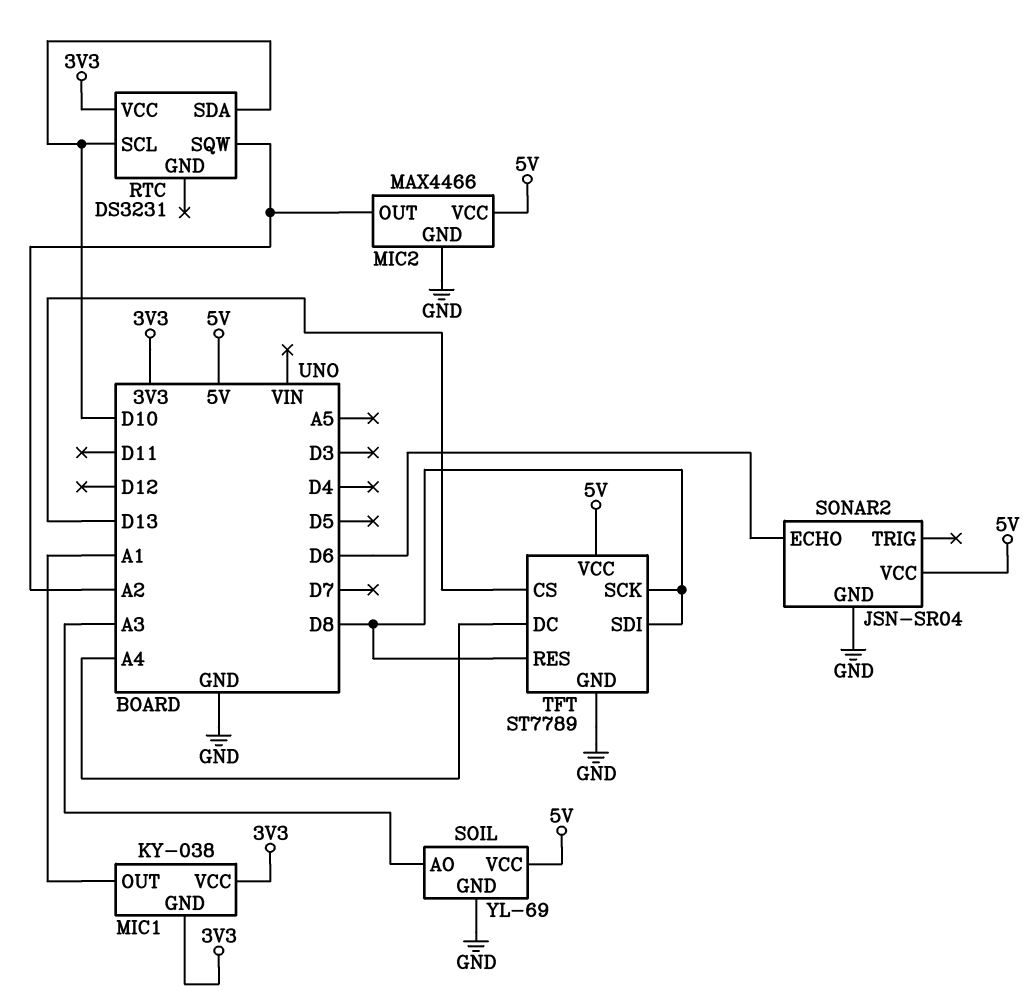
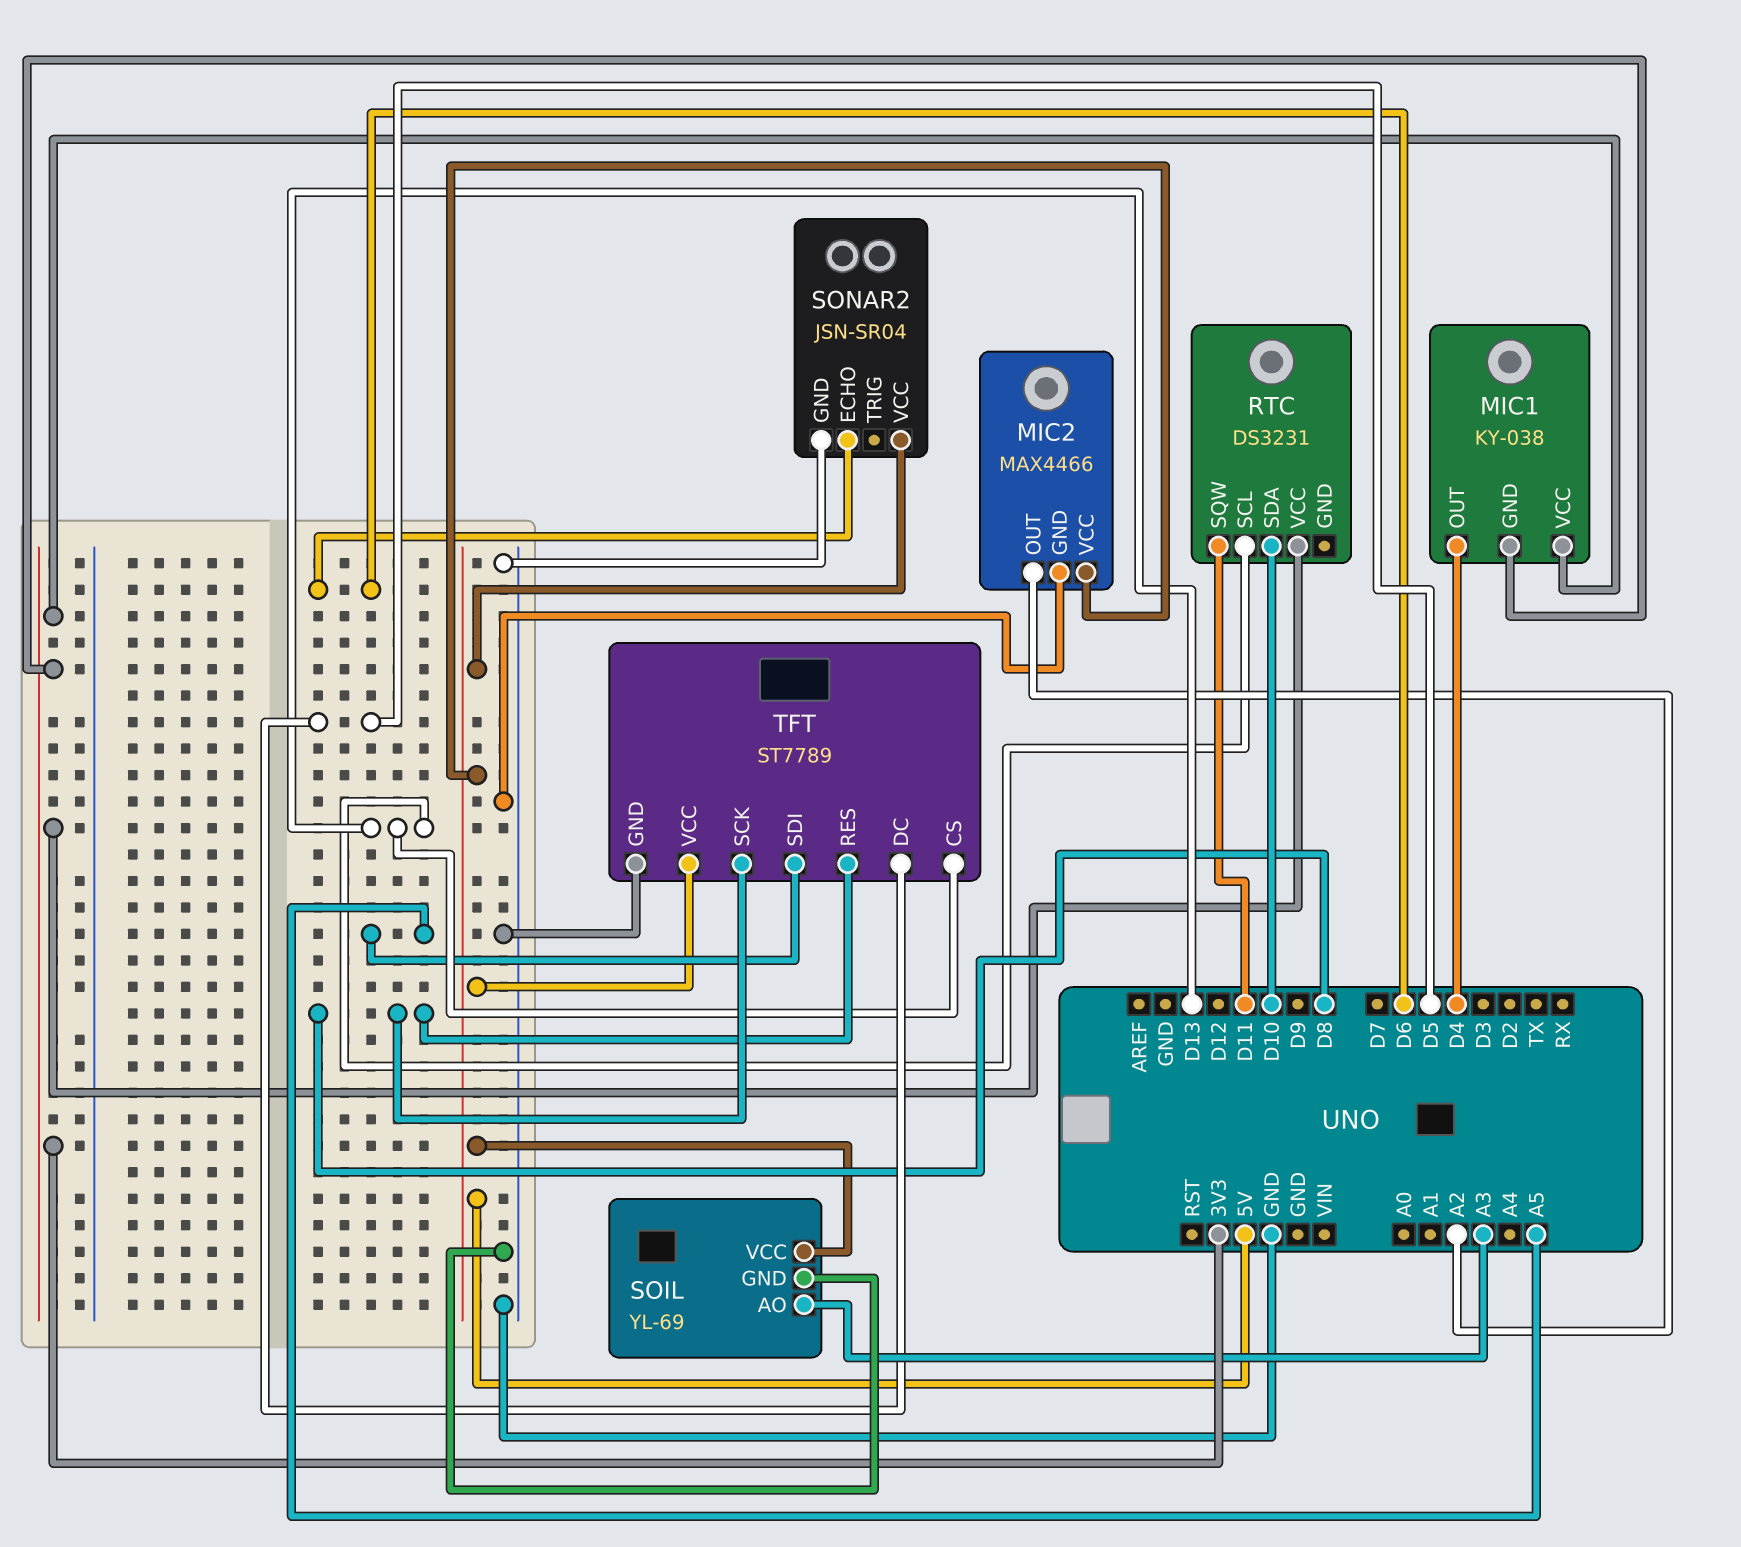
MIC1 pin OUT: A1 -> D4
RTC pin SCL: D10 -> D13
RTC pin SQW: A2 -> D11
TFT pin DC: A4 -> D5
TFT pin SDI: D8 -> A5

